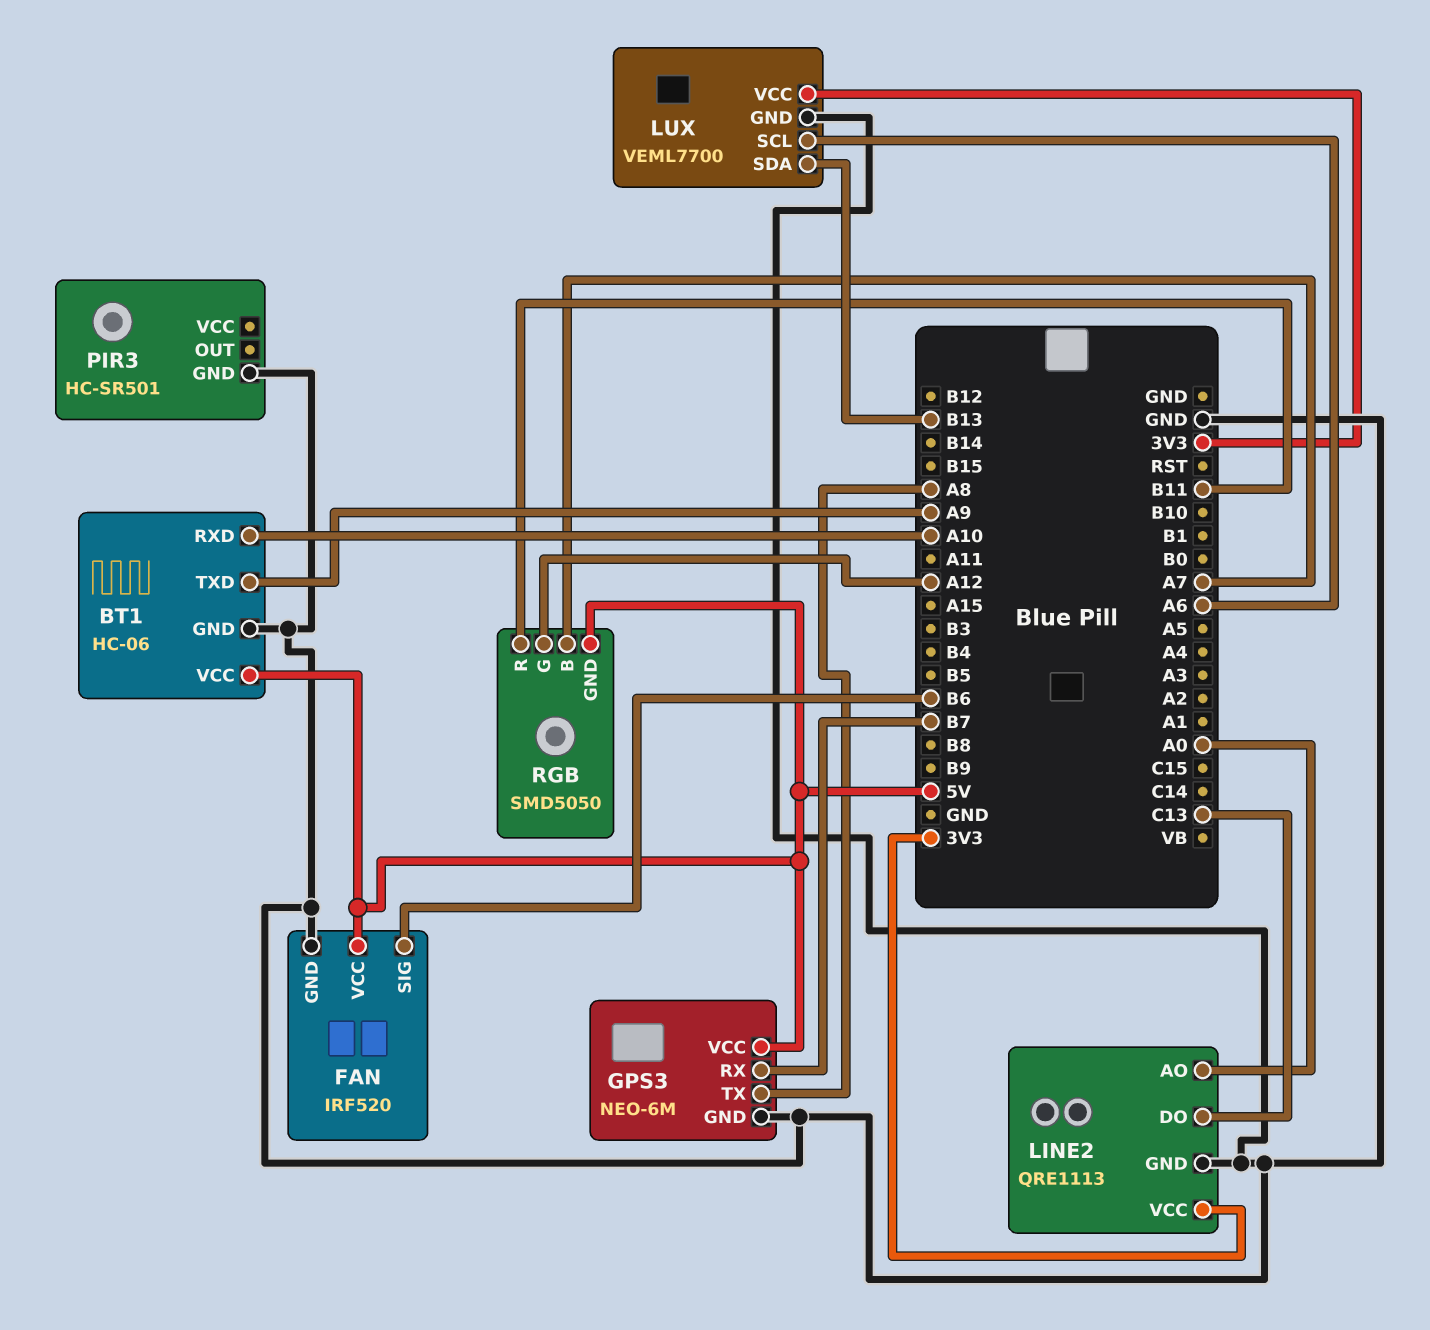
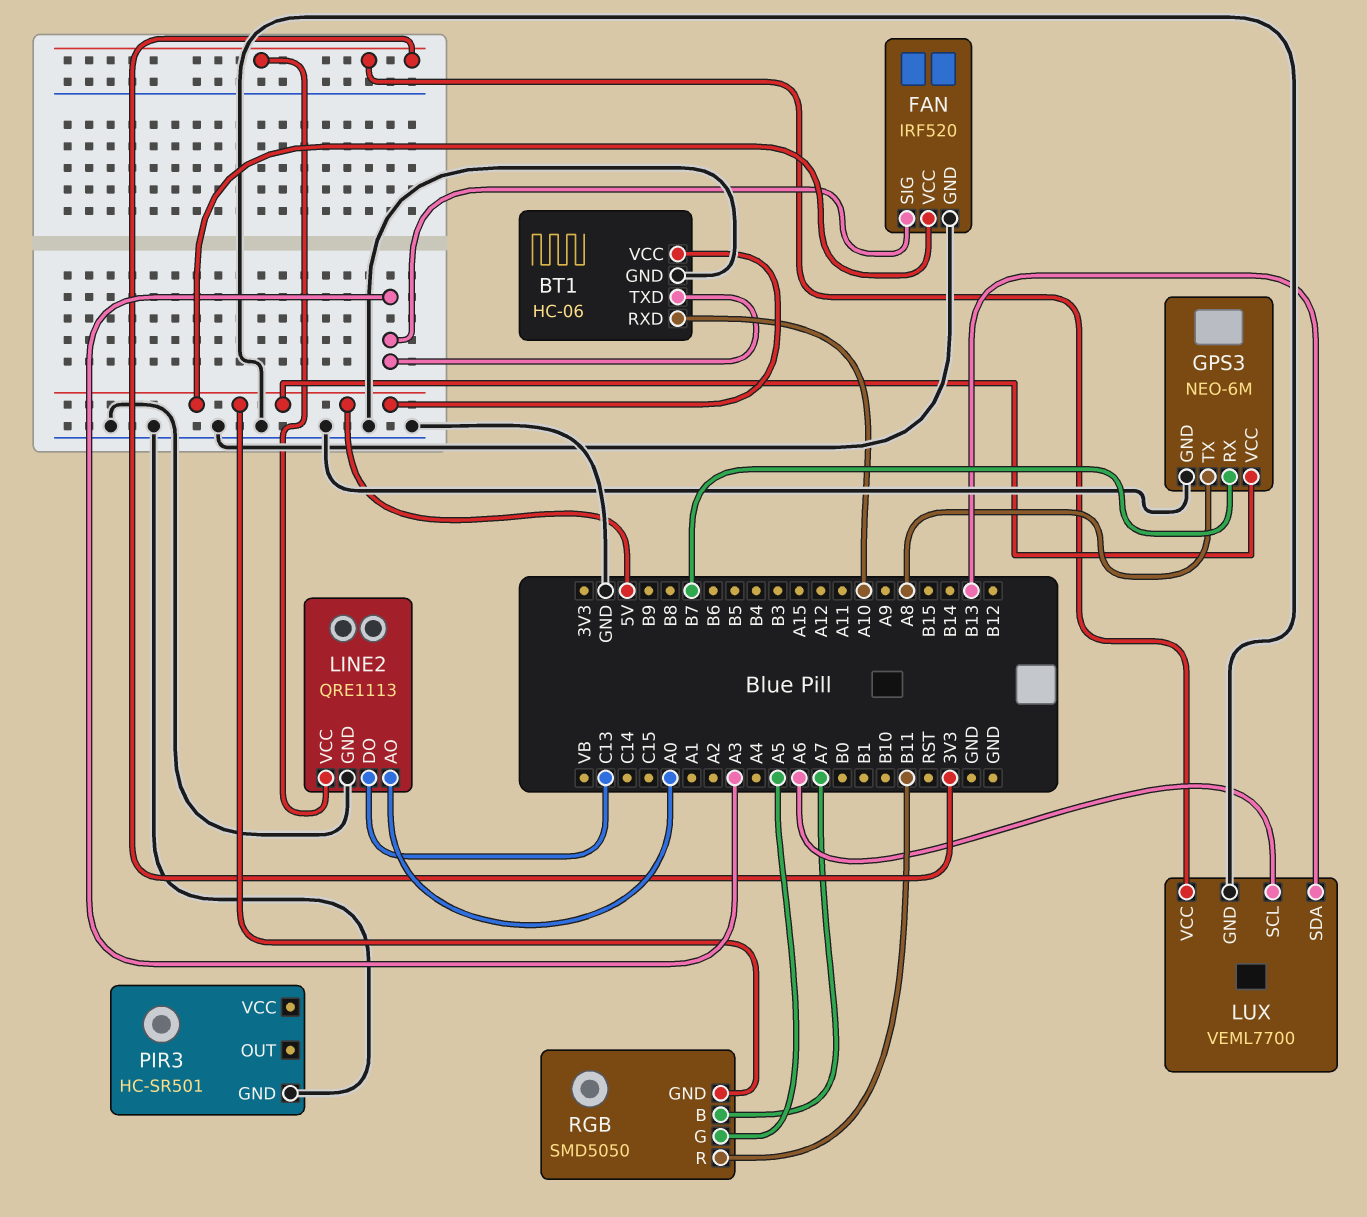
BT1 pin TXD: A9 -> A3
FAN pin SIG: B6 -> A3
RGB pin G: A12 -> A5

